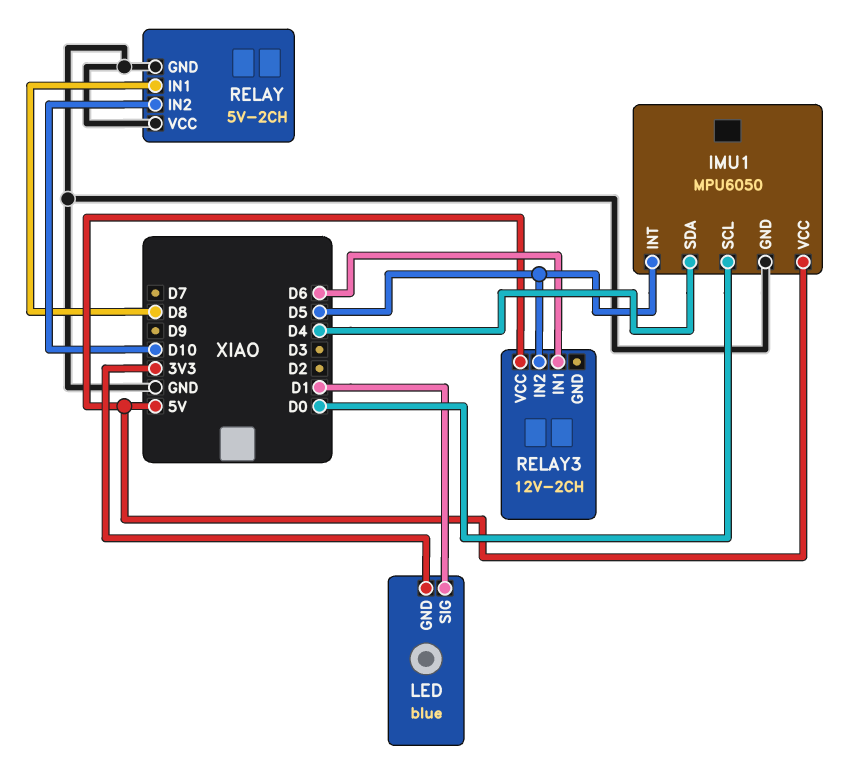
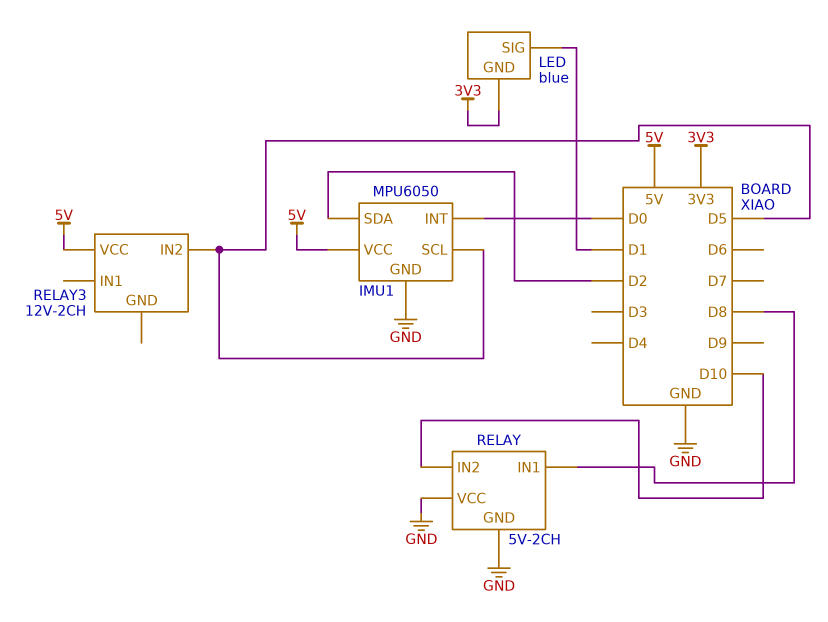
IMU1 pin INT: D5 -> D0
IMU1 pin SCL: D0 -> D5
IMU1 pin SDA: D4 -> D2
RELAY3 pin IN1: D6 -> none

